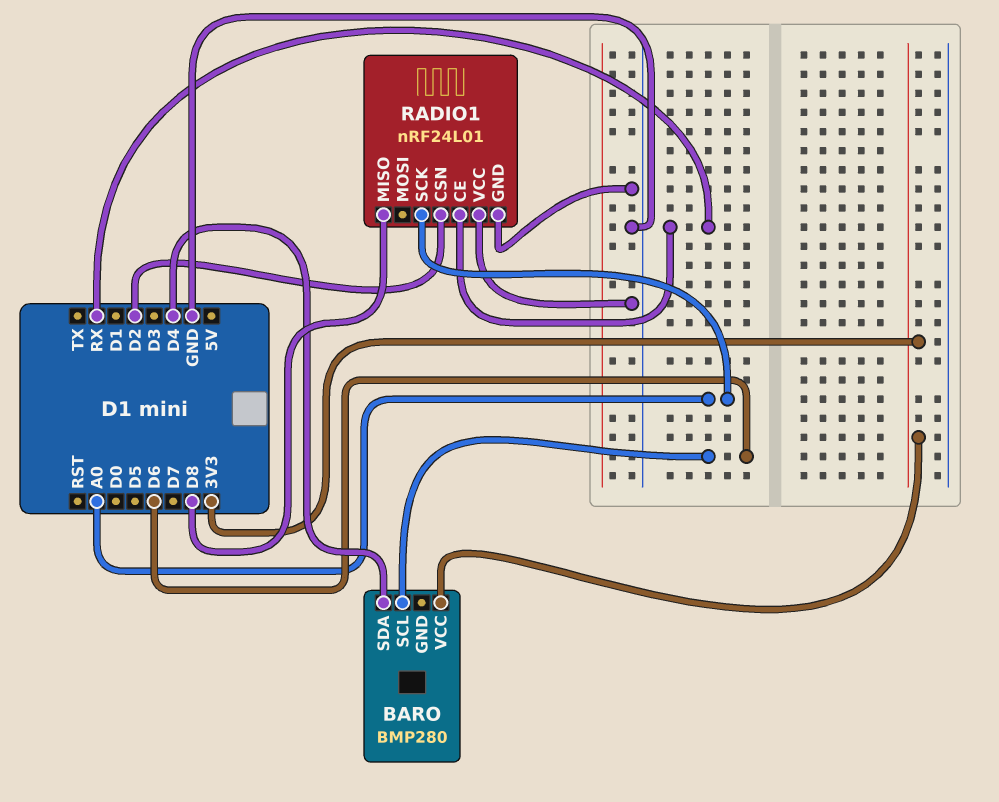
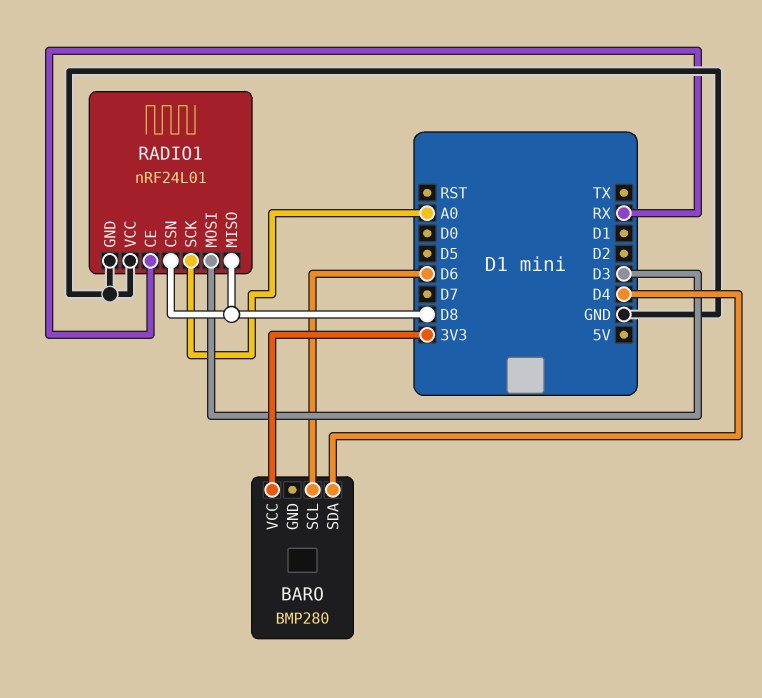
RADIO1 pin CSN: D2 -> D8
RADIO1 pin MOSI: none -> D3

